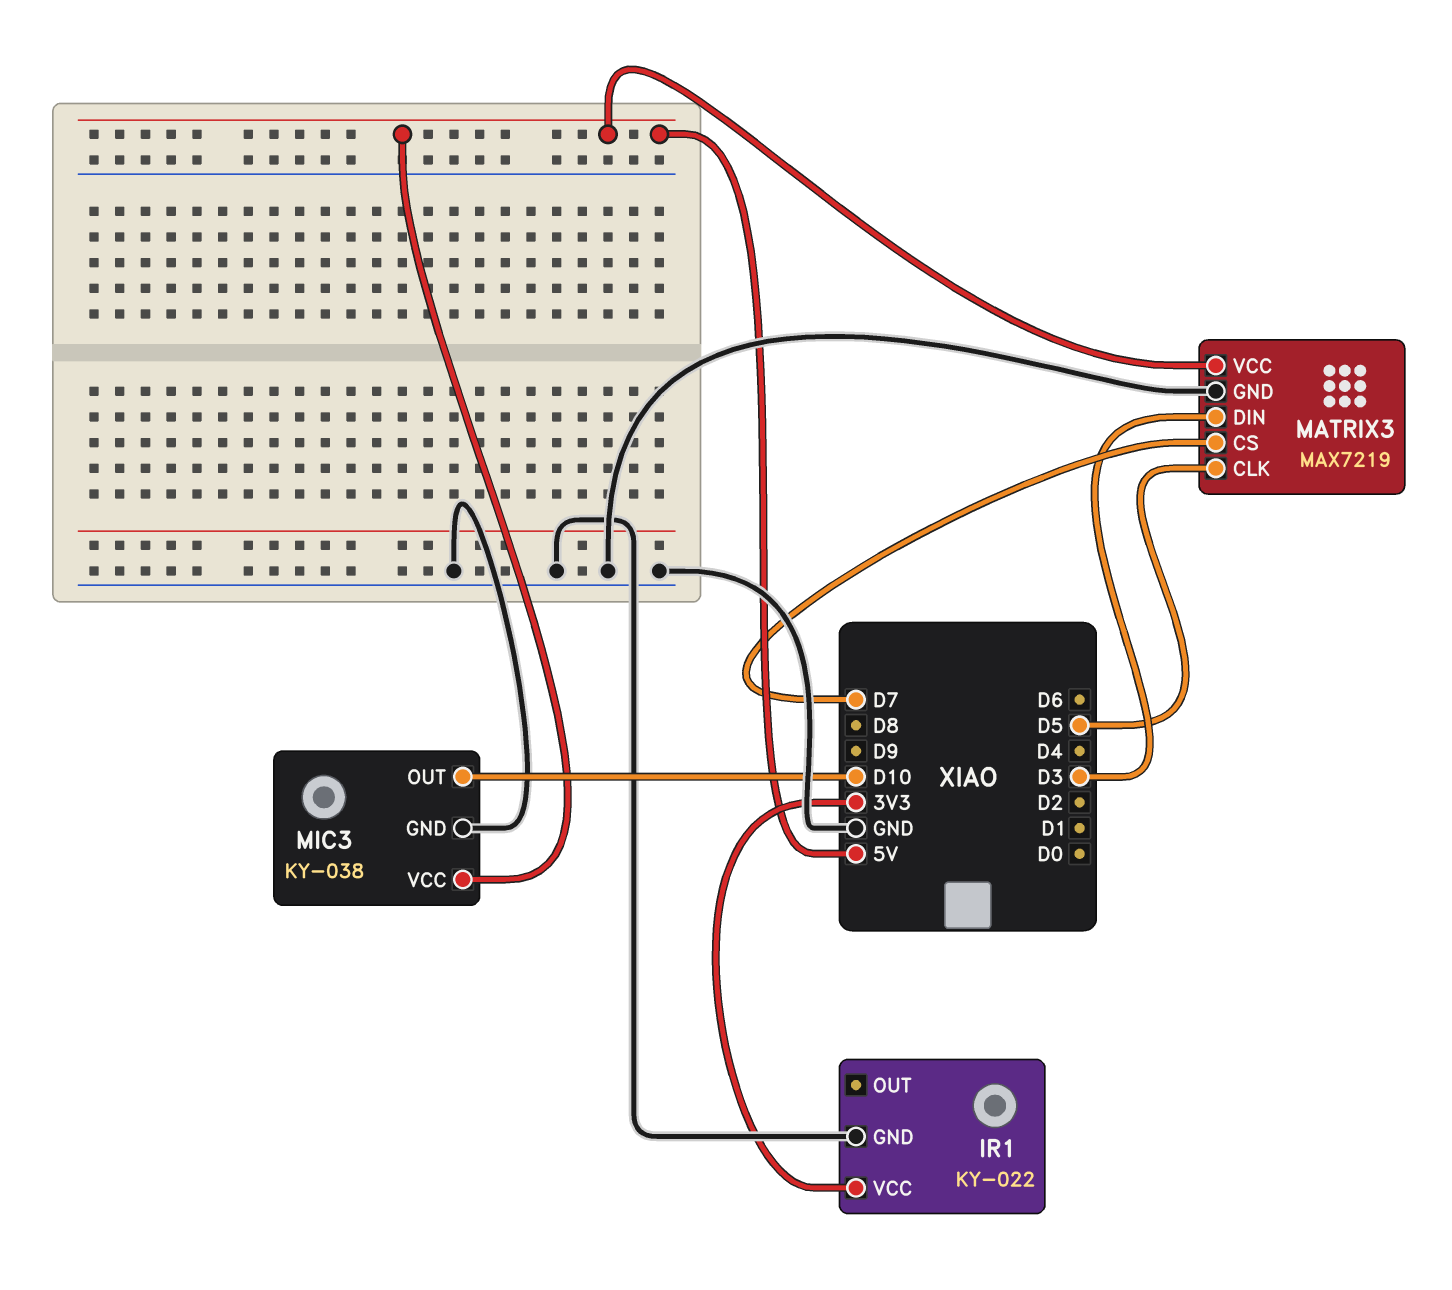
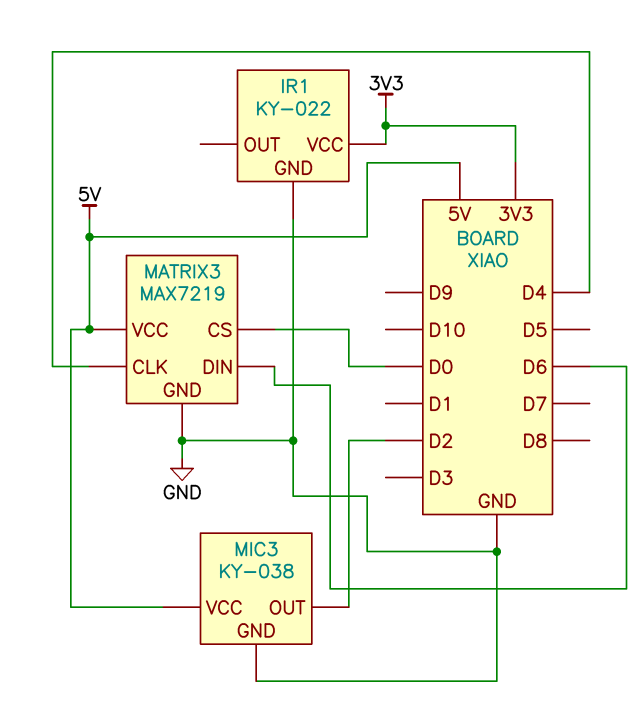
MATRIX3 pin CLK: D5 -> D4
MATRIX3 pin CS: D7 -> D0
MATRIX3 pin DIN: D3 -> D6
MIC3 pin OUT: D10 -> D2

